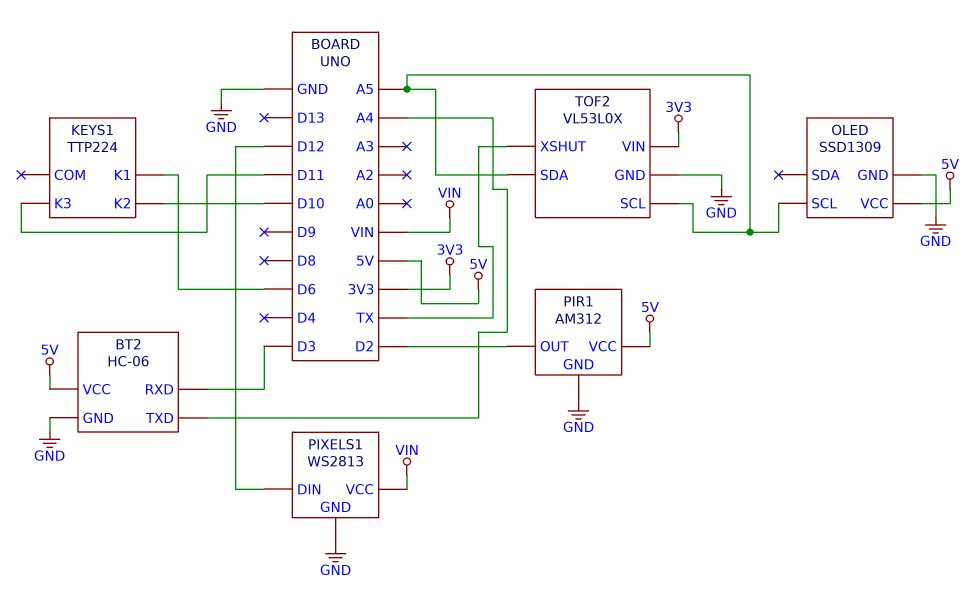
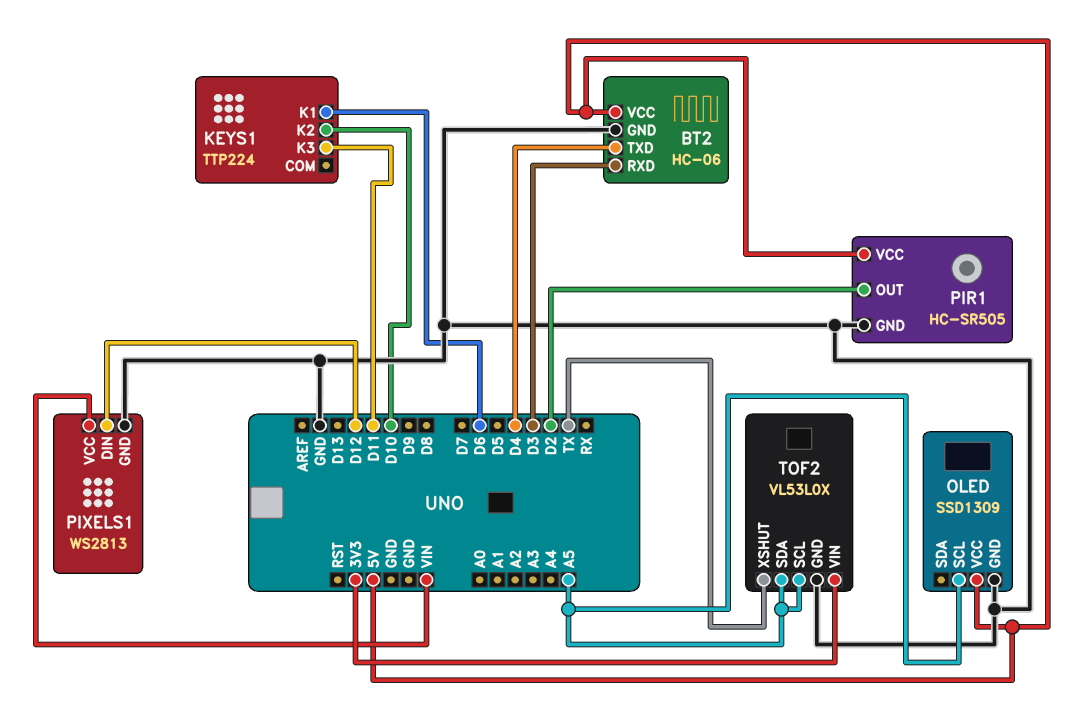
BT2 pin TXD: A4 -> D4
PIR1: AM312 -> HC-SR505

